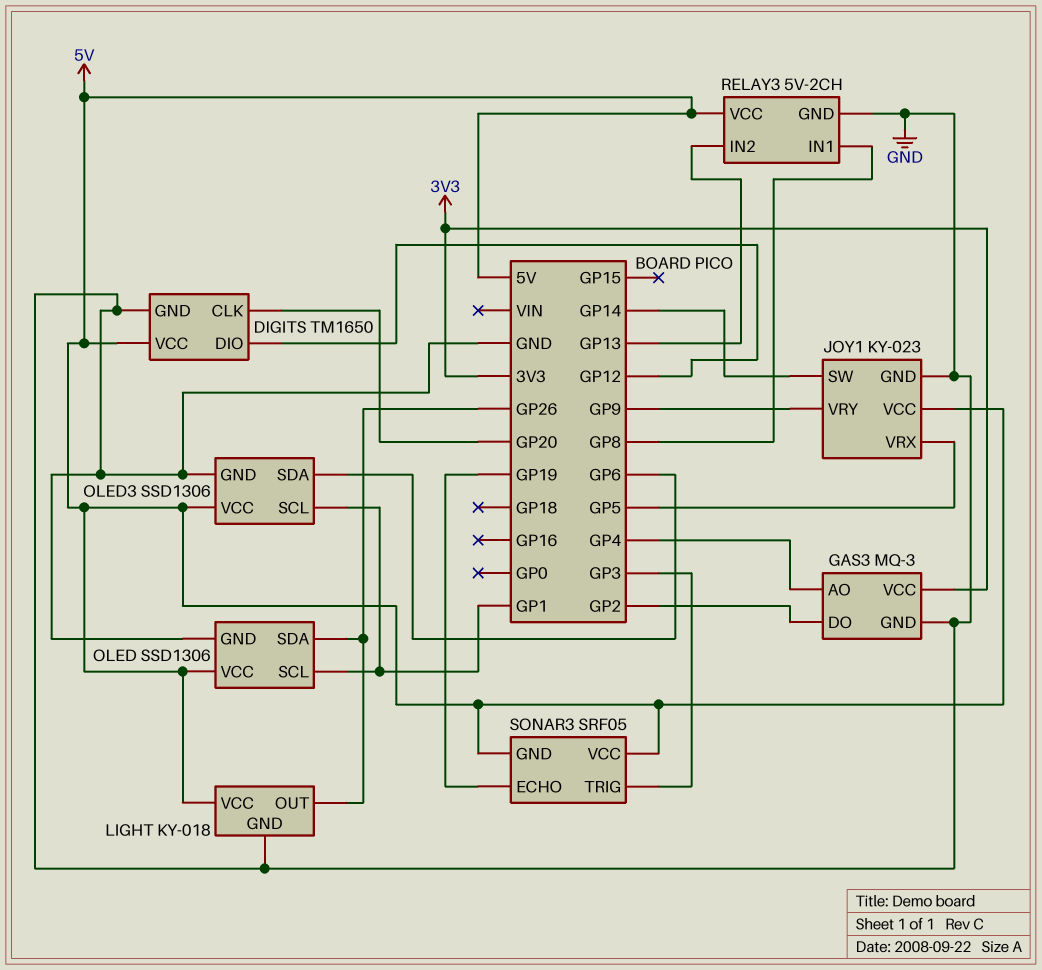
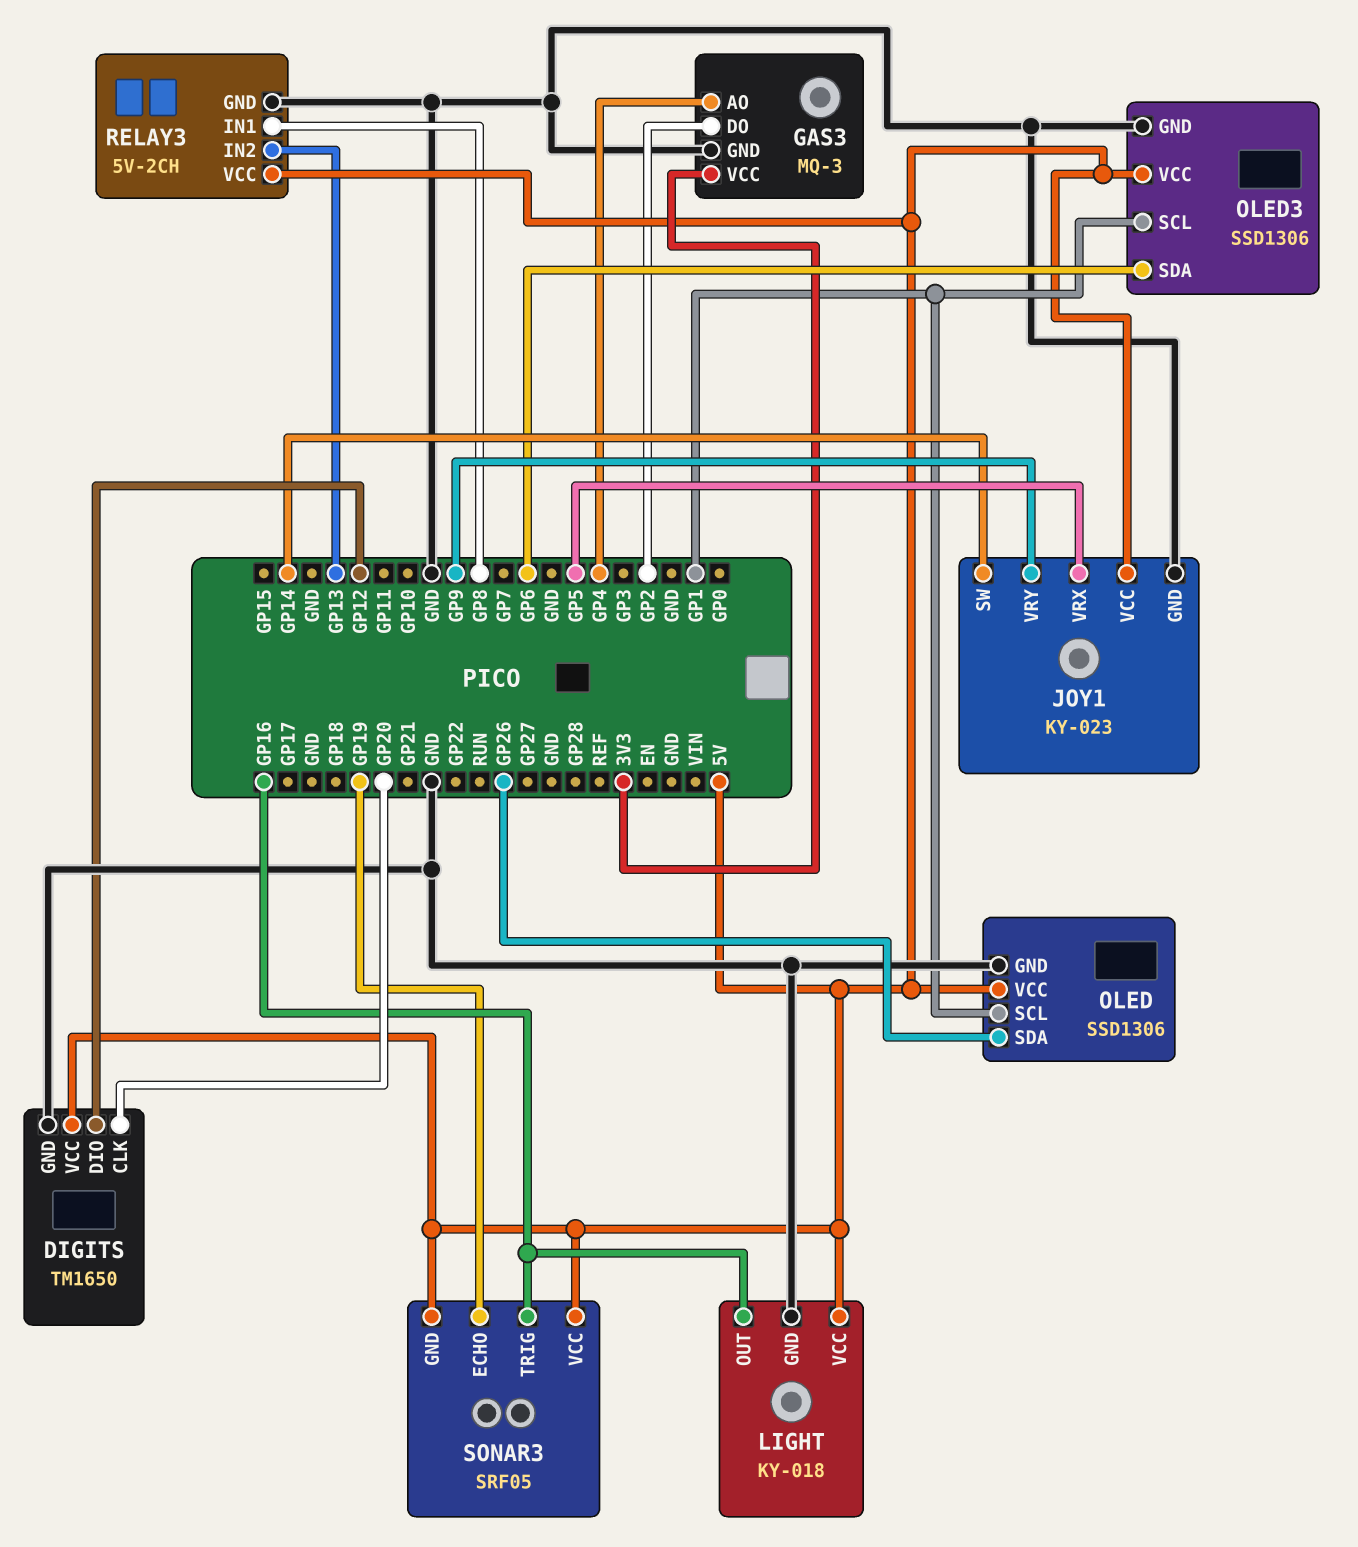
LIGHT pin OUT: GP26 -> GP16
SONAR3 pin TRIG: GP3 -> GP16

